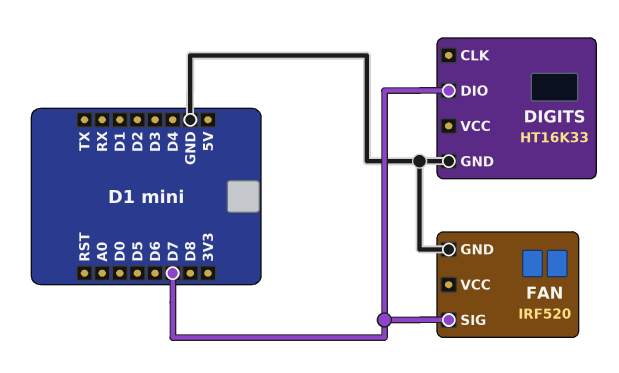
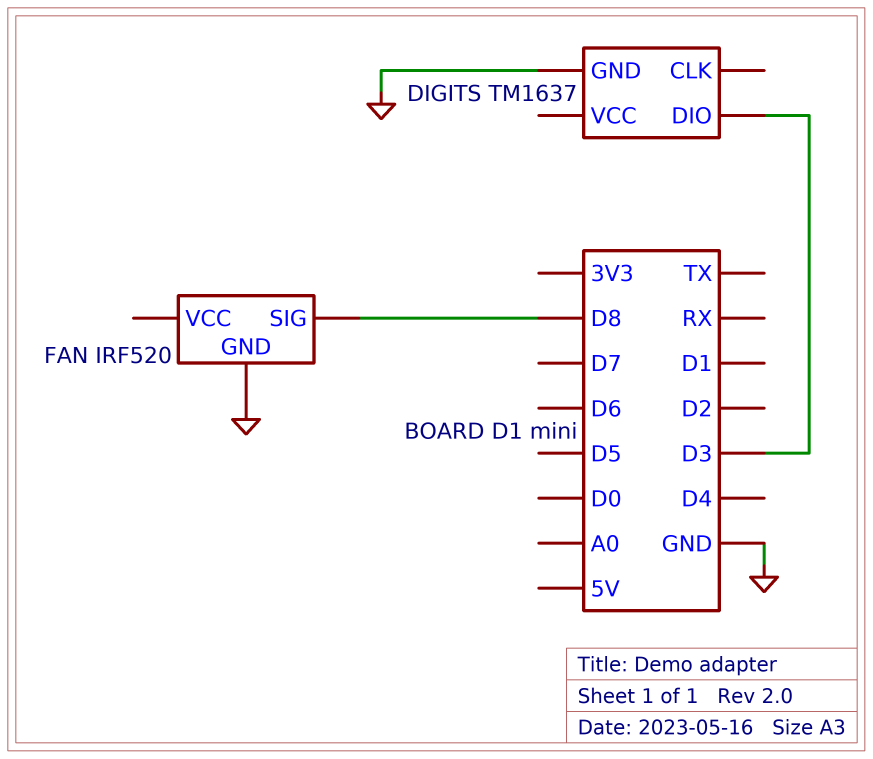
DIGITS: HT16K33 -> TM1637
DIGITS pin DIO: D7 -> D3
FAN pin SIG: D7 -> D8

